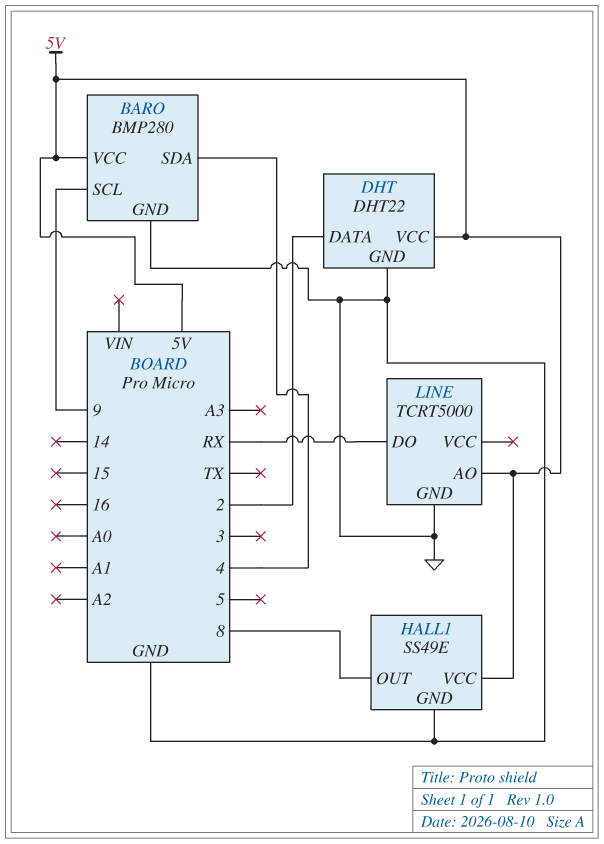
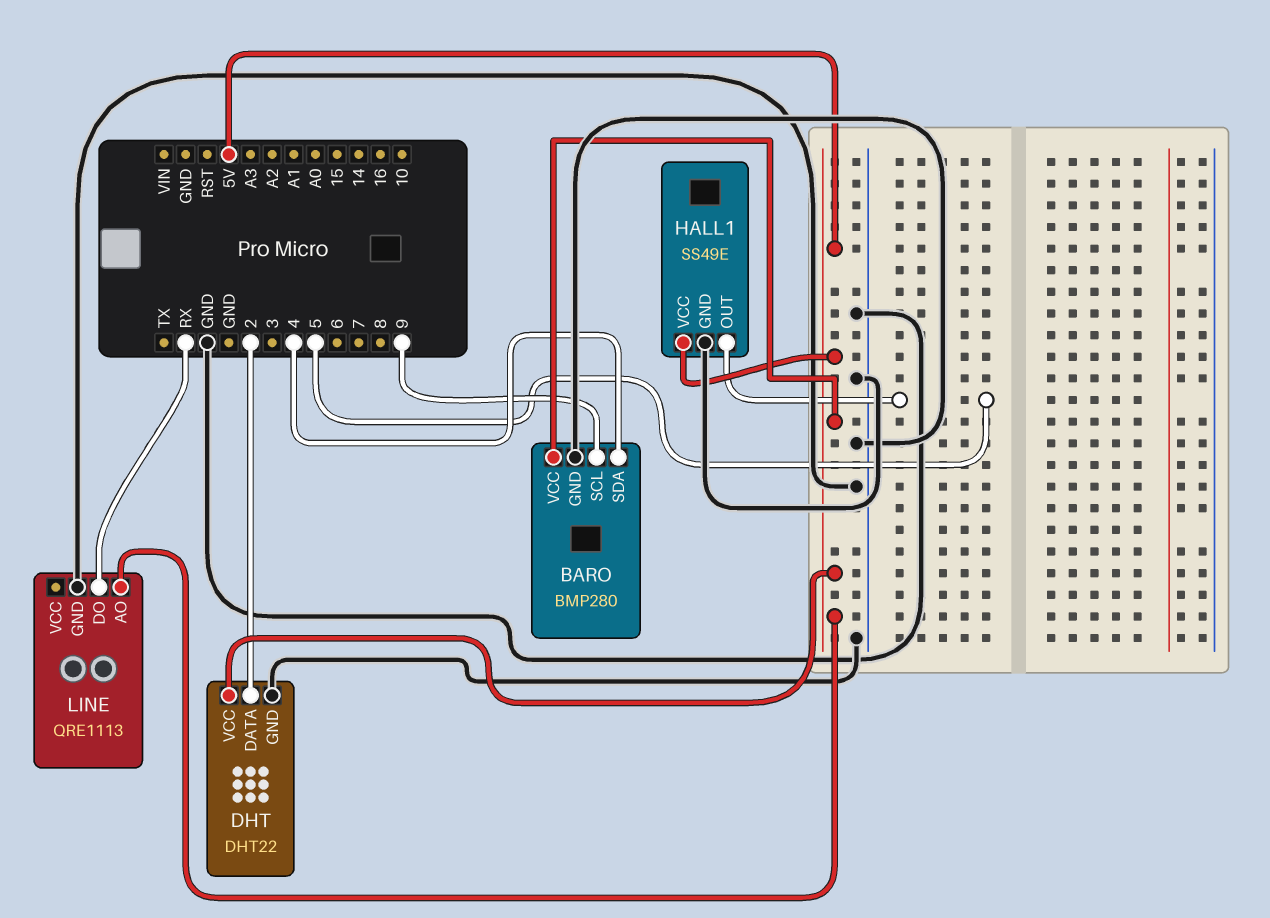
HALL1 pin OUT: 8 -> 5
LINE: TCRT5000 -> QRE1113

